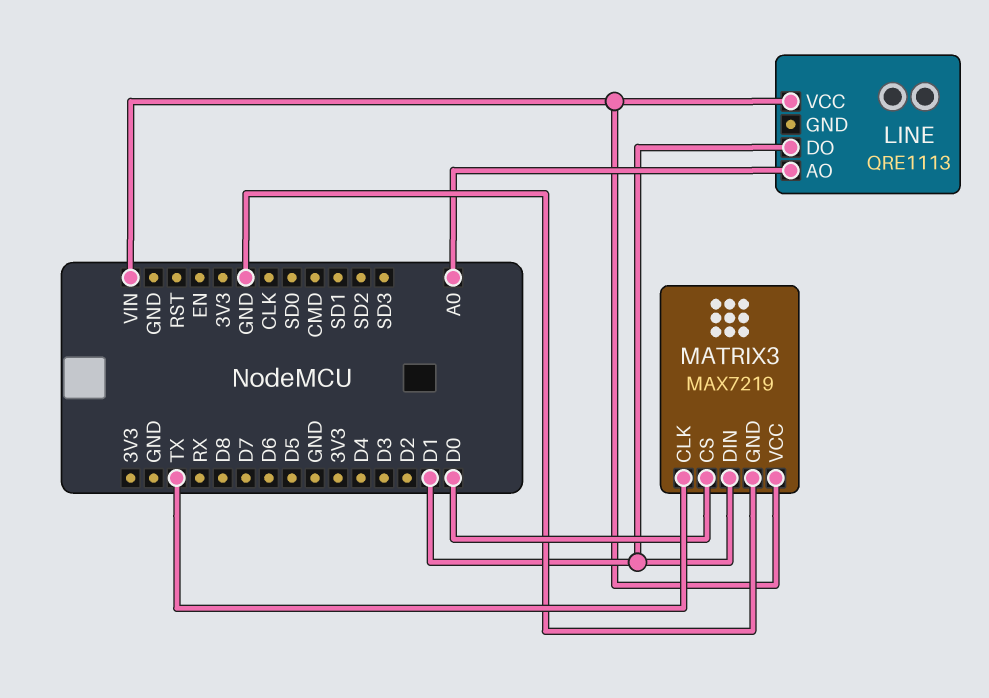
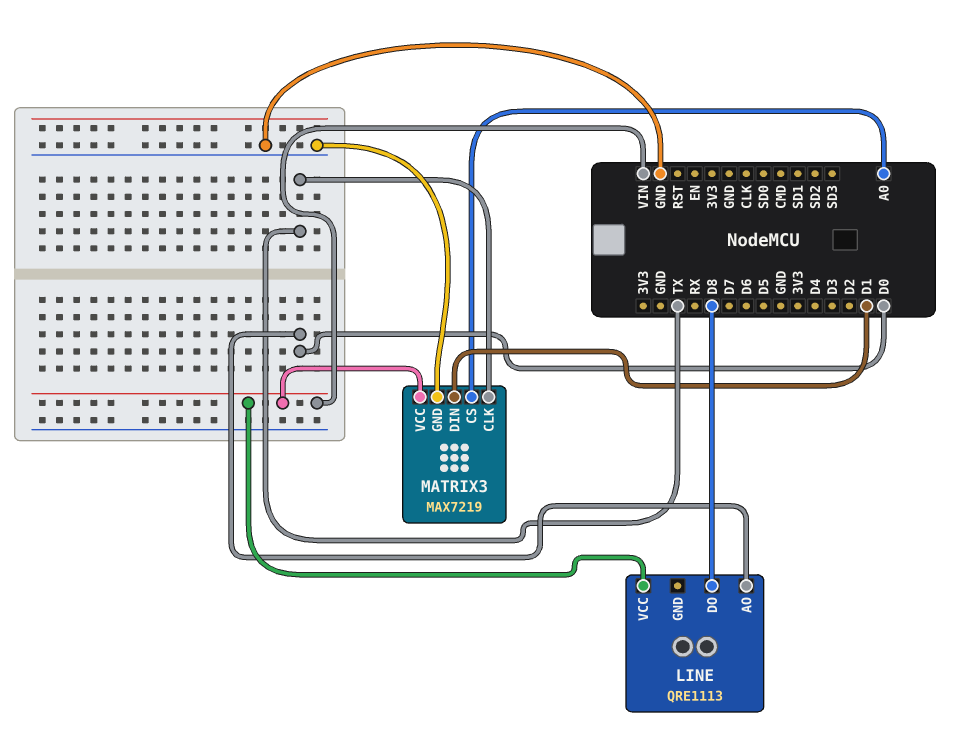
LINE pin AO: A0 -> D0
LINE pin DO: D1 -> D8
MATRIX3 pin CS: D0 -> A0

